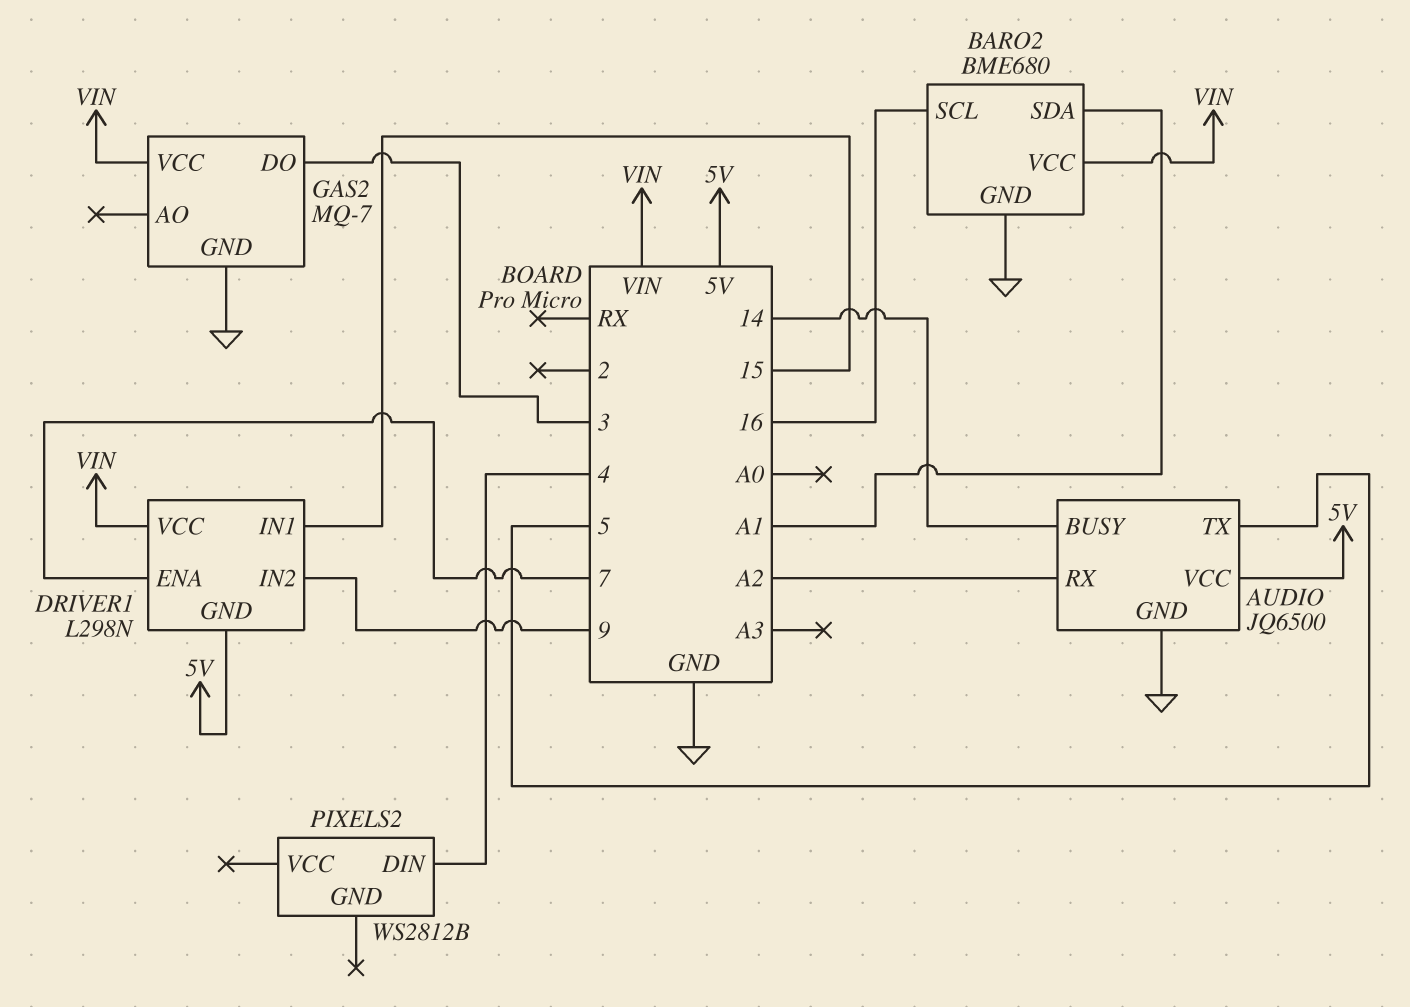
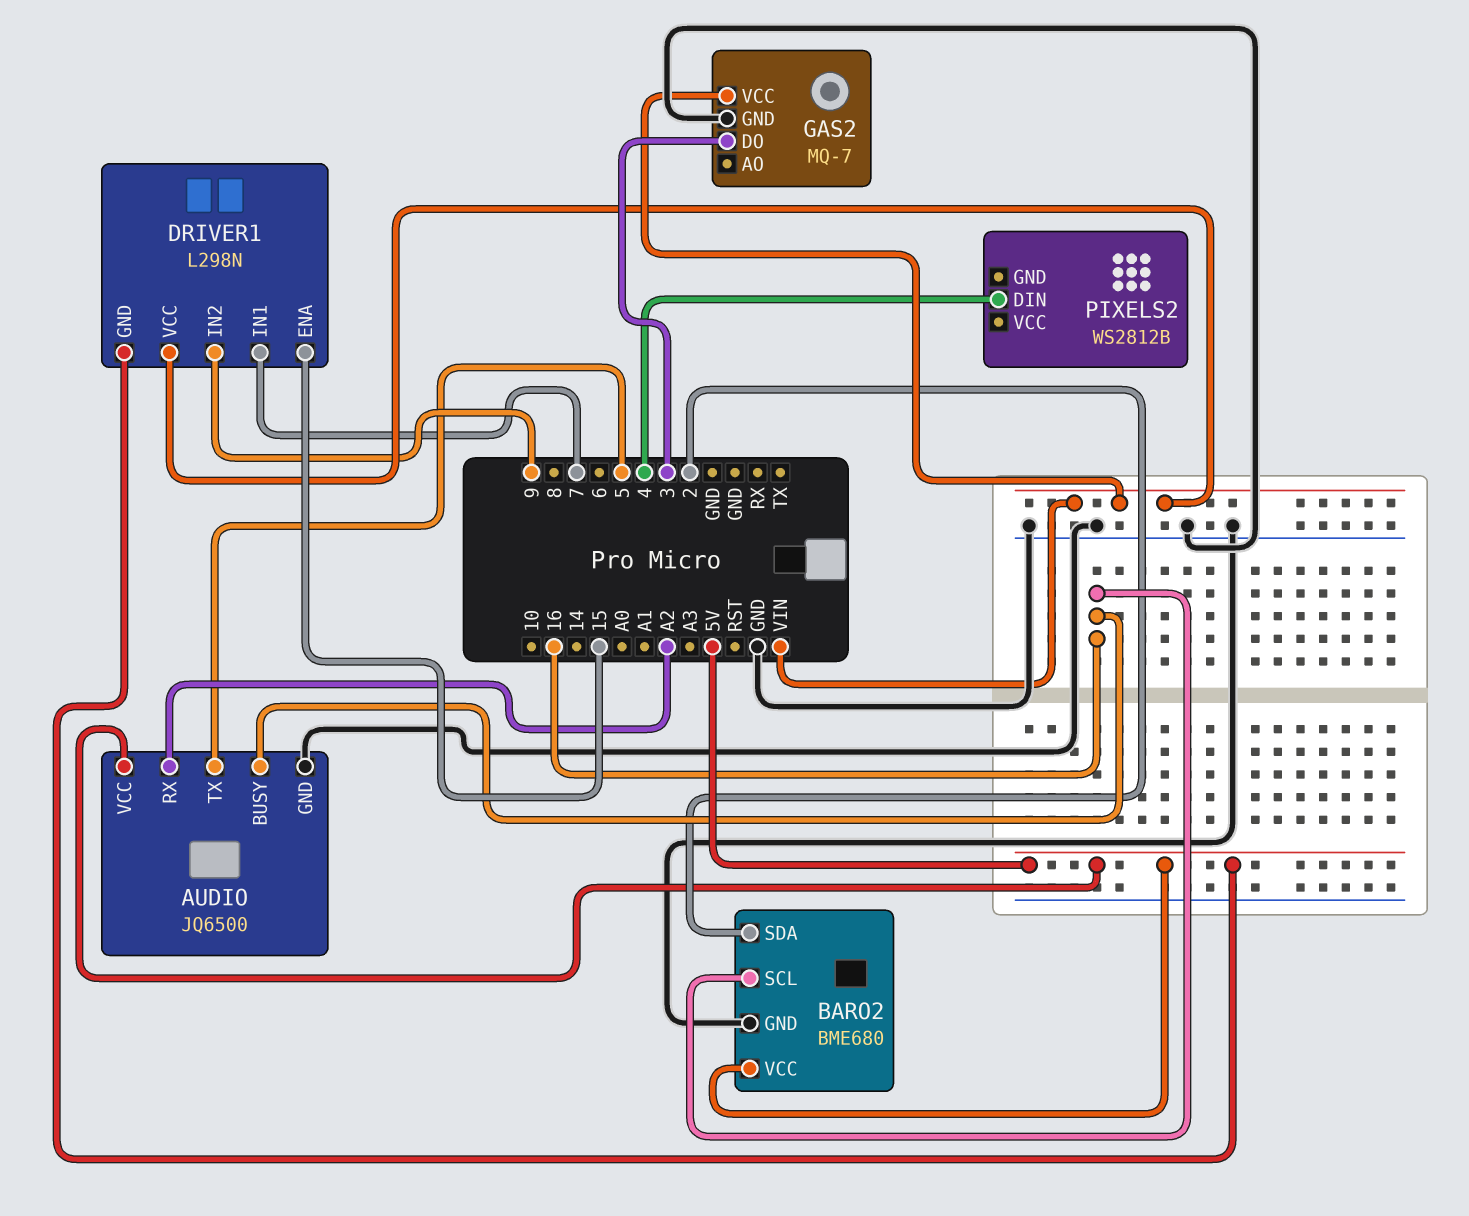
AUDIO pin BUSY: 14 -> 16
BARO2 pin SDA: A1 -> 2
BARO2 pin VCC: VIN -> 5V
DRIVER1 pin ENA: 7 -> 15
DRIVER1 pin IN1: 15 -> 7

